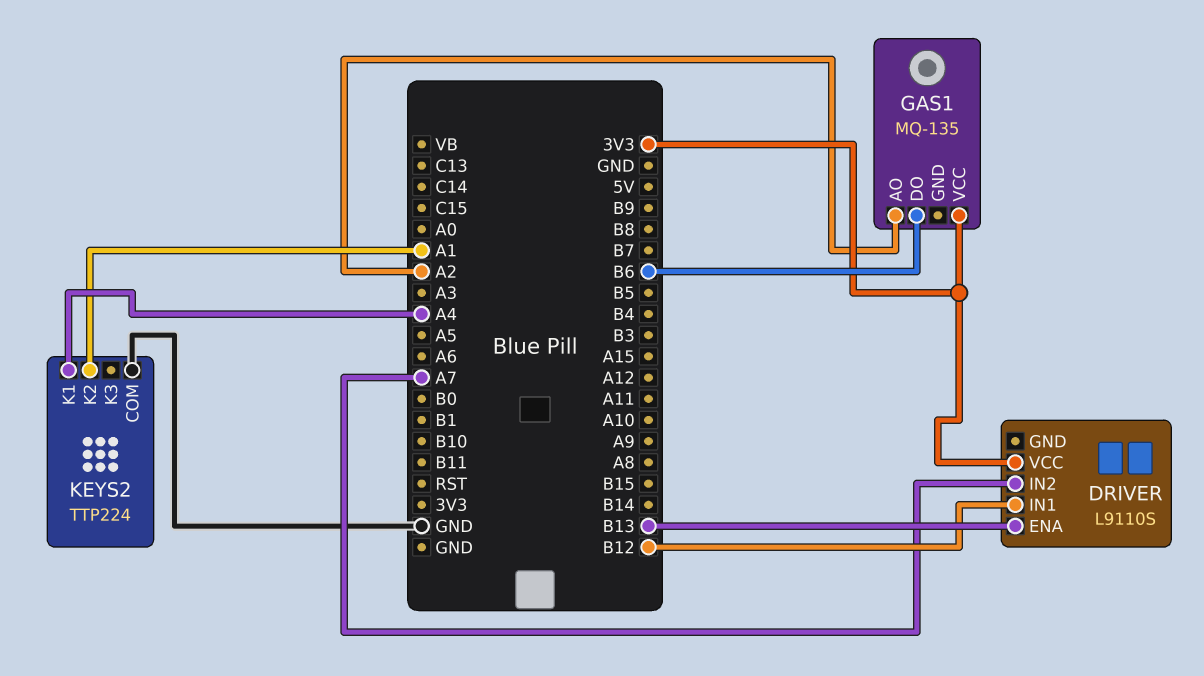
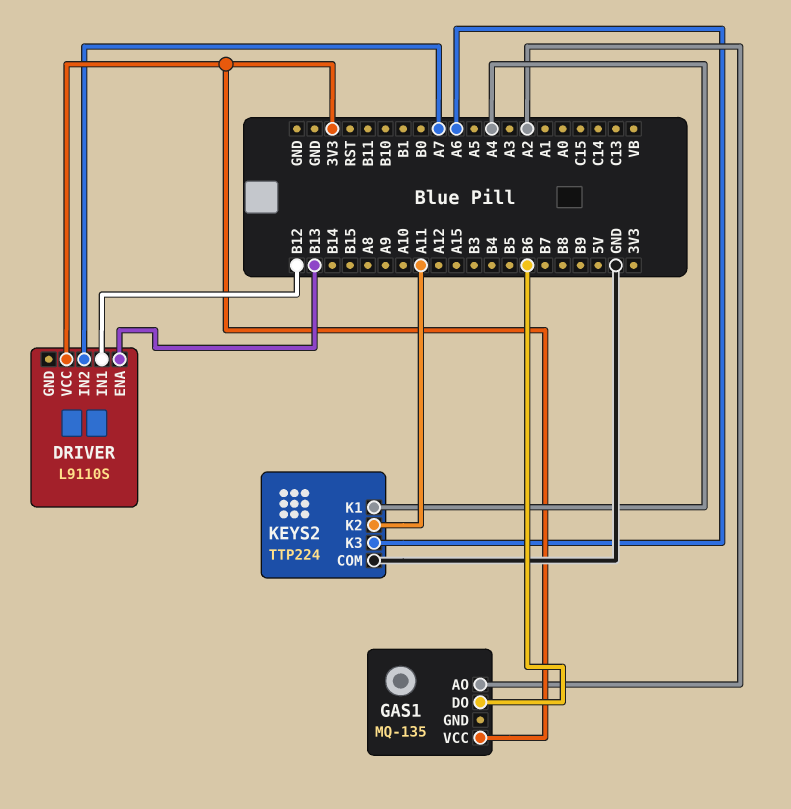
KEYS2 pin K2: A1 -> A11
KEYS2 pin K3: none -> A6

